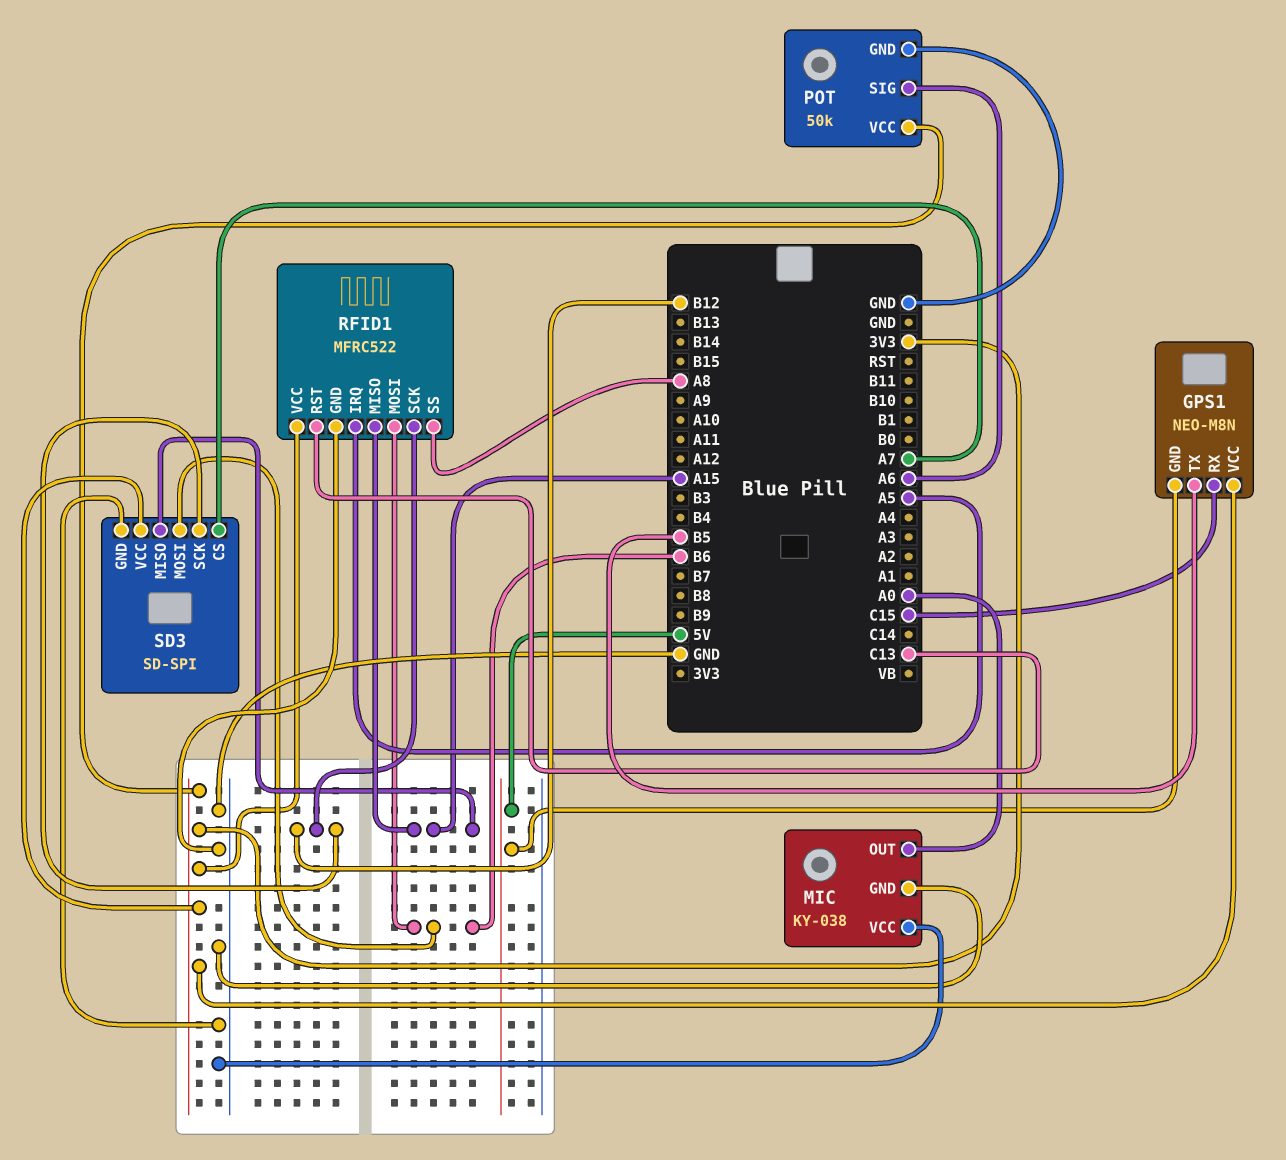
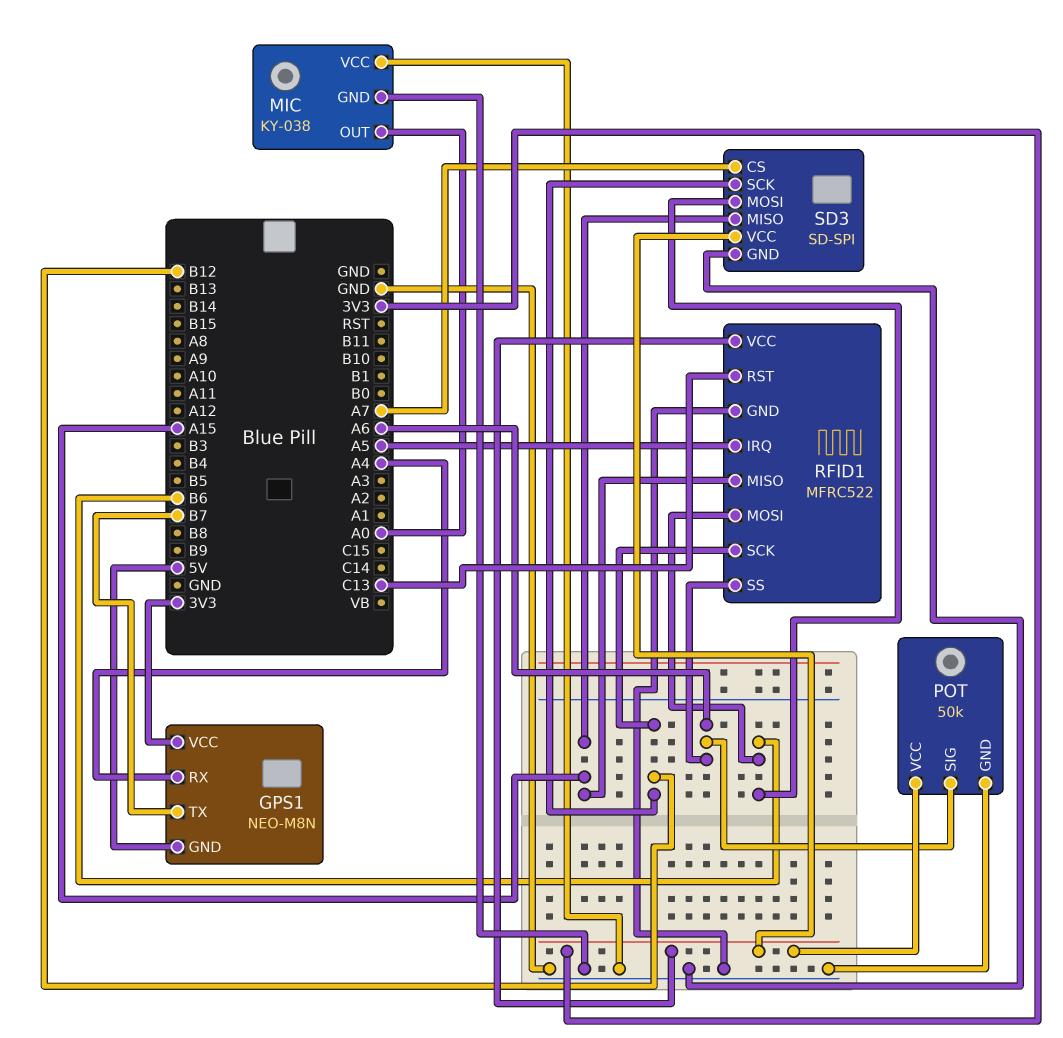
GPS1 pin RX: C15 -> A4
GPS1 pin TX: B5 -> B7
RFID1 pin SS: A8 -> A6

